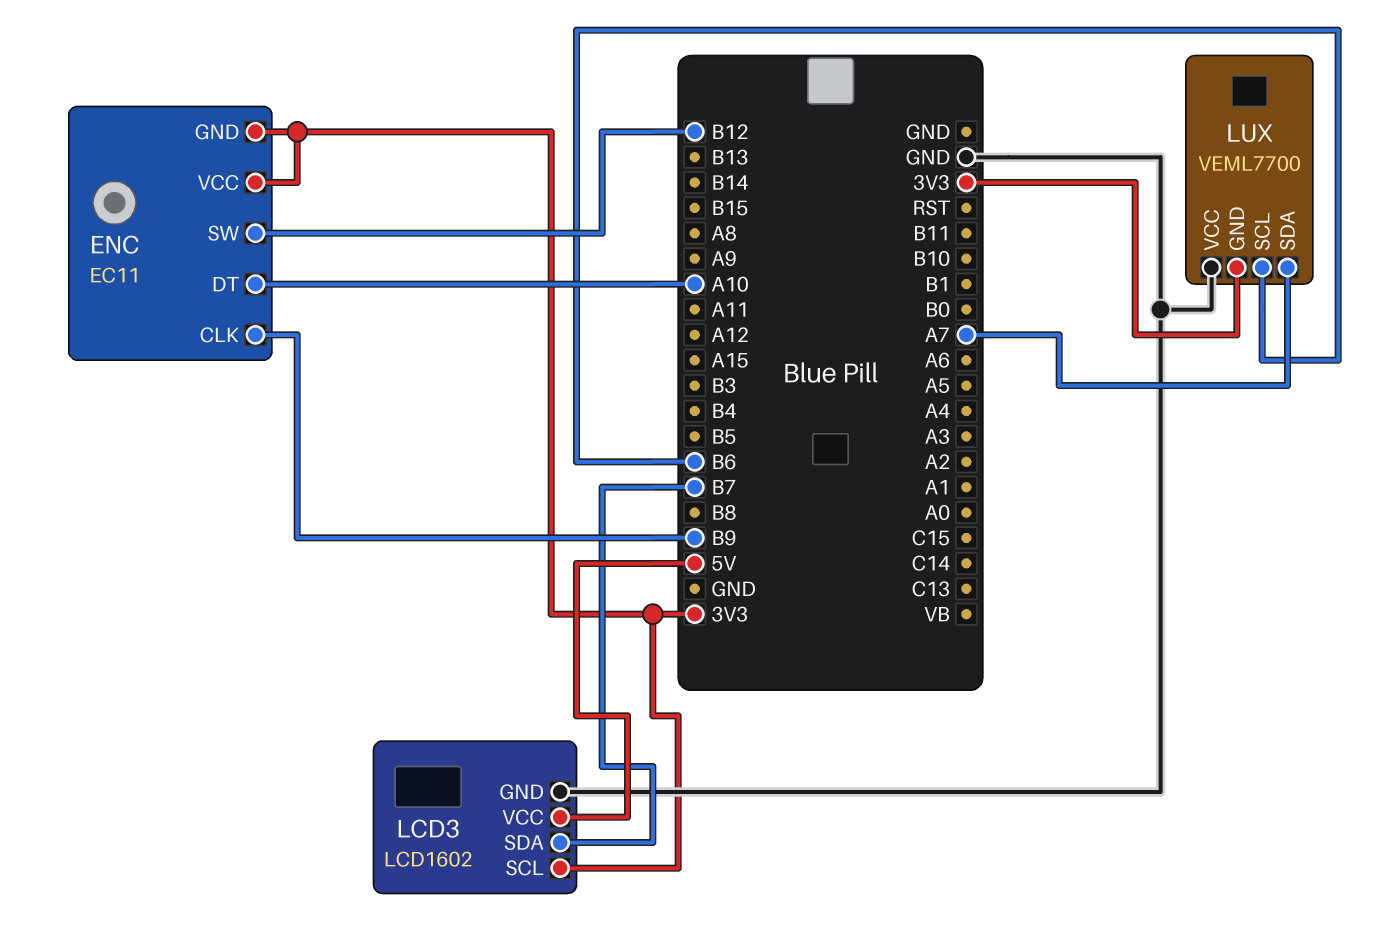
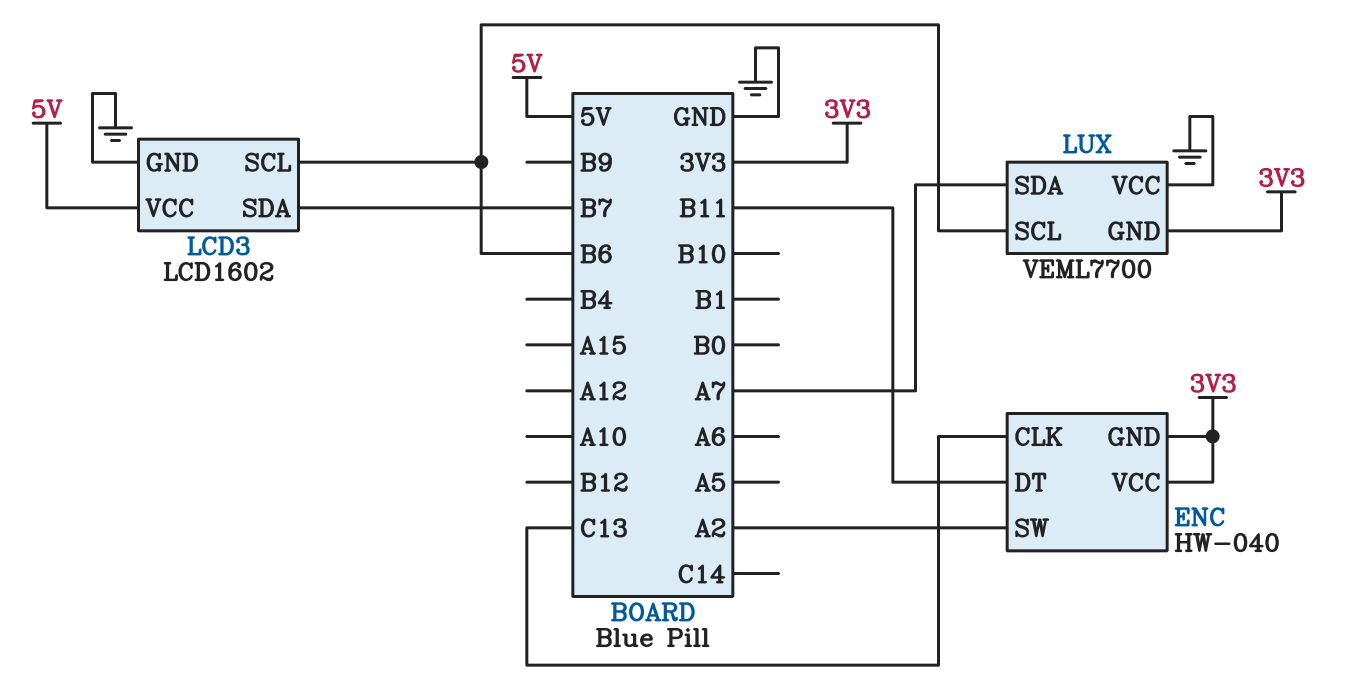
ENC: EC11 -> HW-040
ENC pin CLK: B9 -> C13
ENC pin DT: A10 -> B11
ENC pin SW: B12 -> A2
LCD3 pin SCL: 3V3 -> B6

